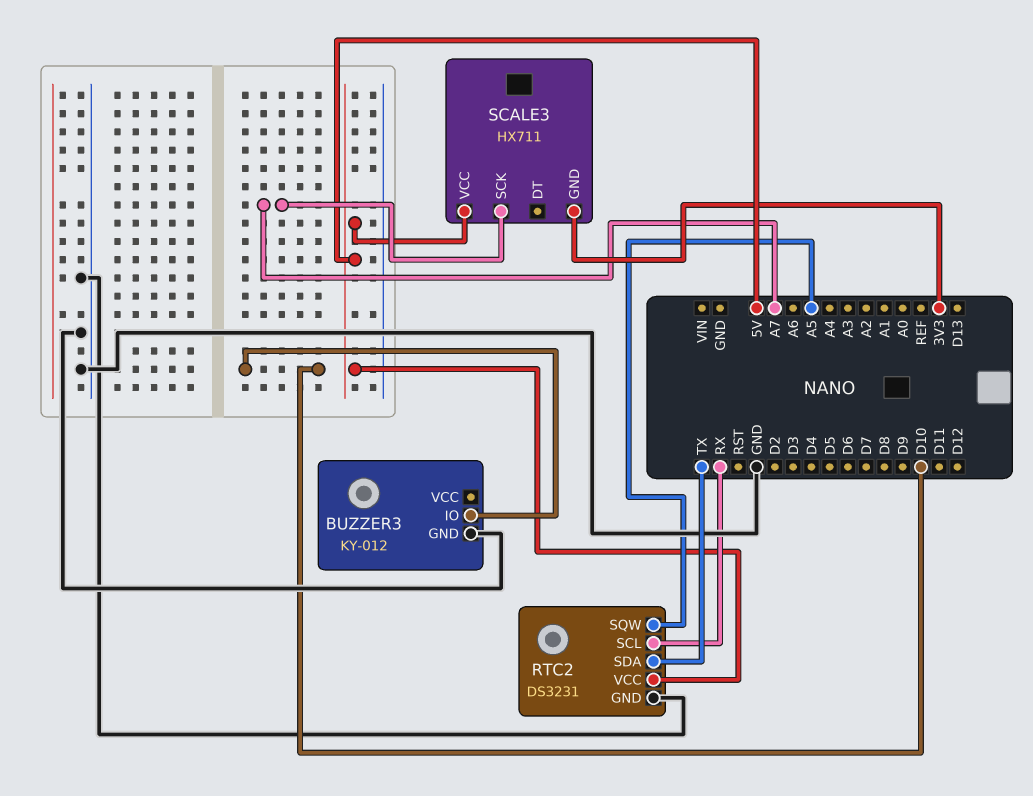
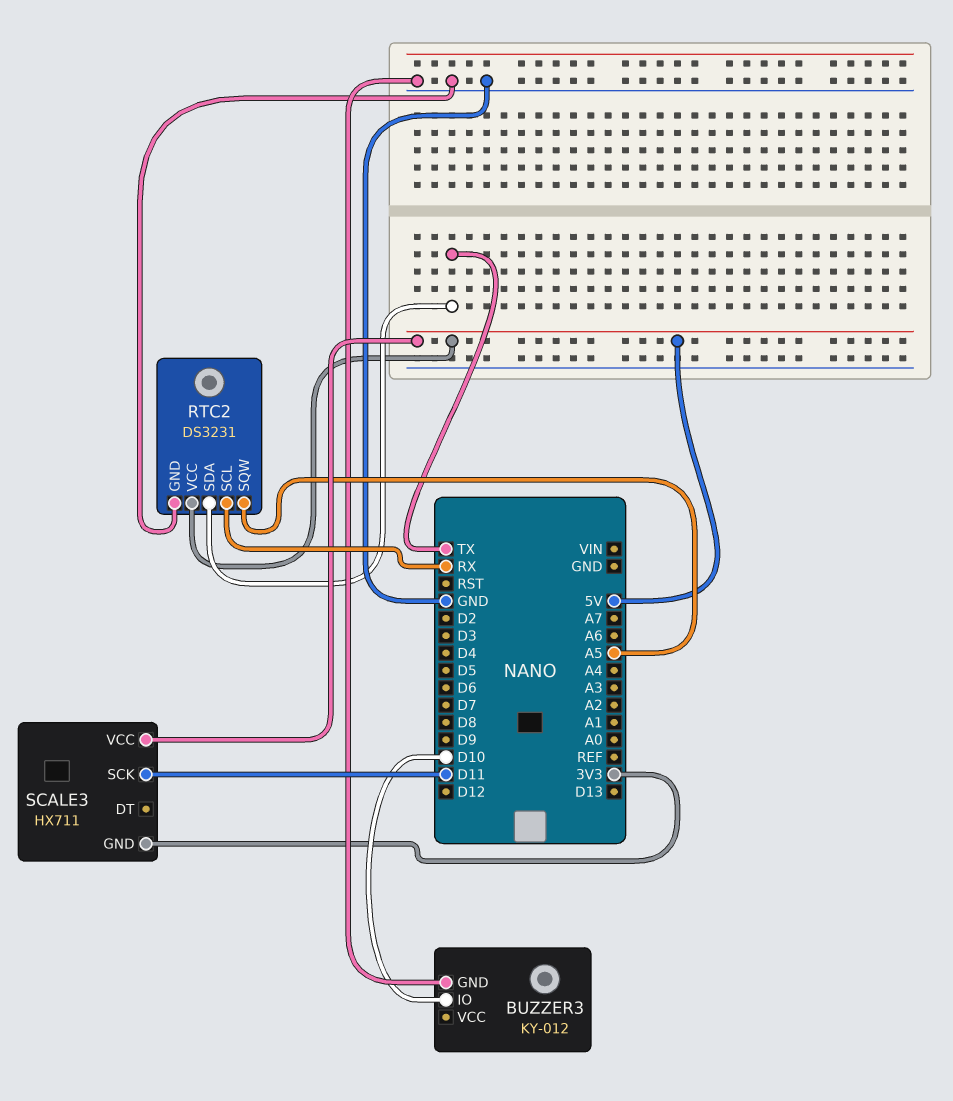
SCALE3 pin SCK: A7 -> D11

